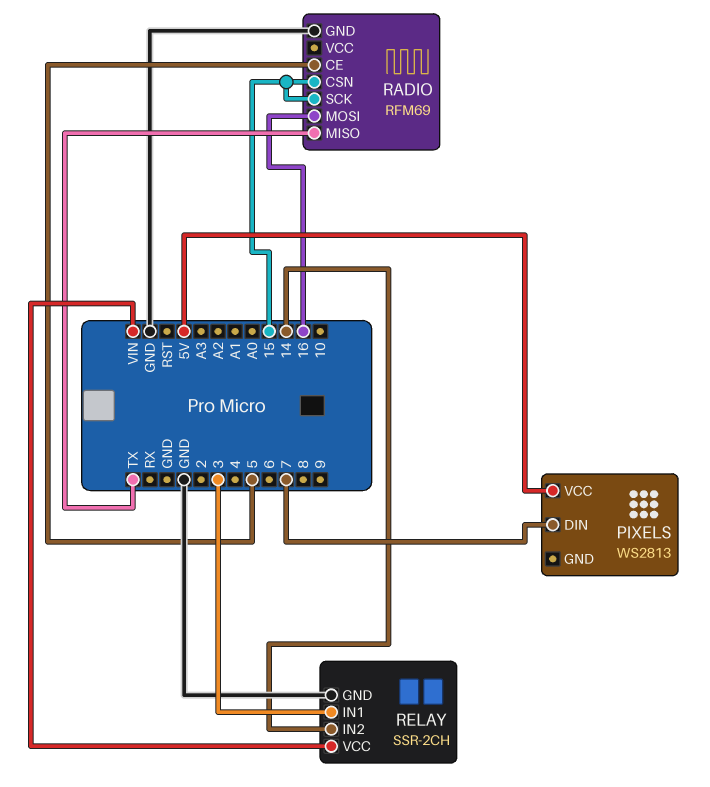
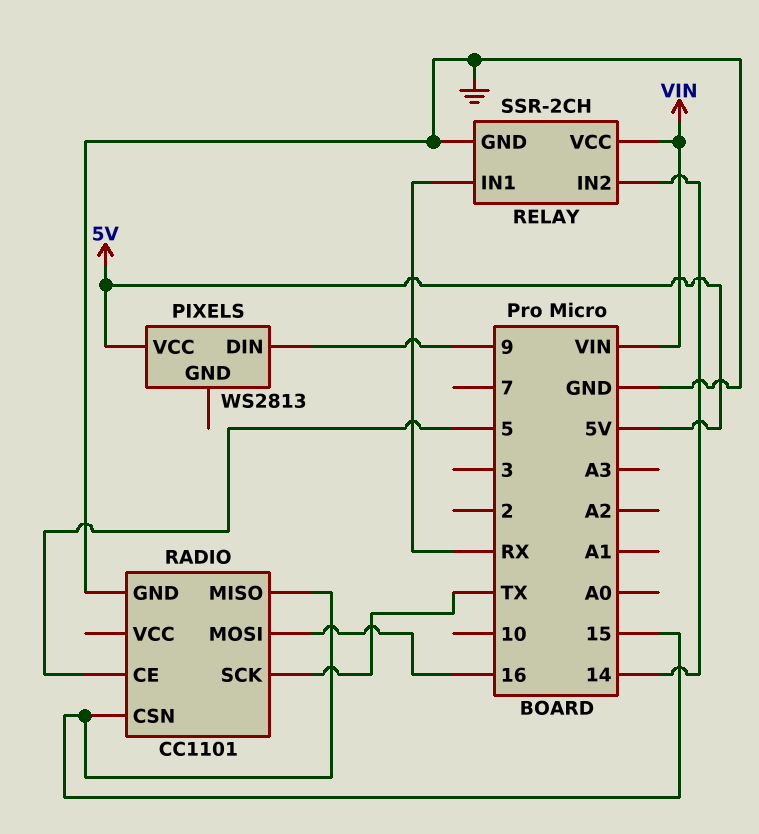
PIXELS pin DIN: 7 -> 9
RADIO: RFM69 -> CC1101
RADIO pin MISO: TX -> 15
RADIO pin SCK: 15 -> TX
RELAY pin IN1: 3 -> RX

